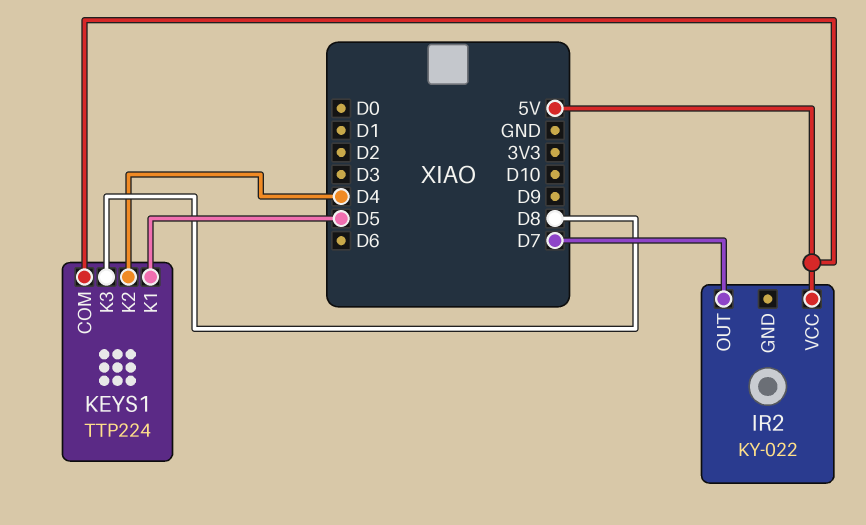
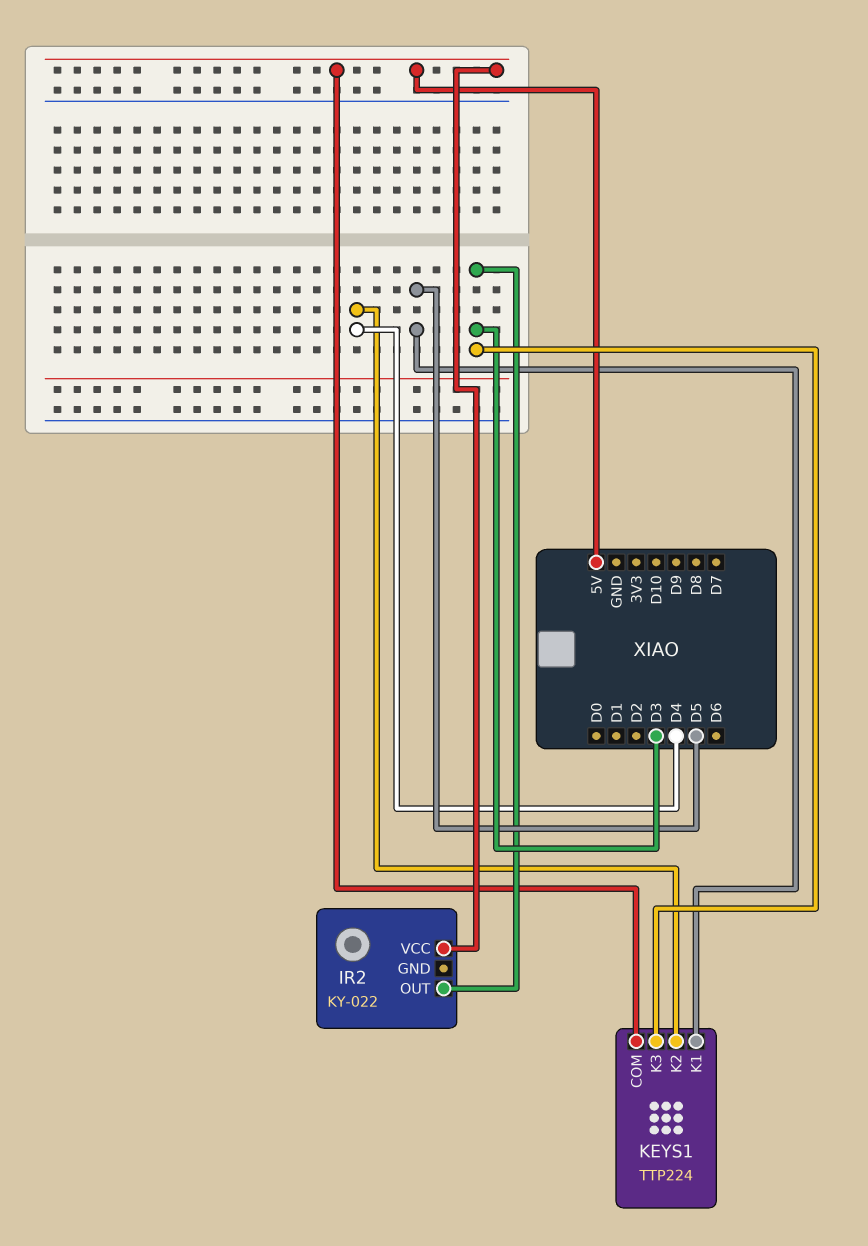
IR2 pin OUT: D7 -> D3
KEYS1 pin K3: D8 -> D3

